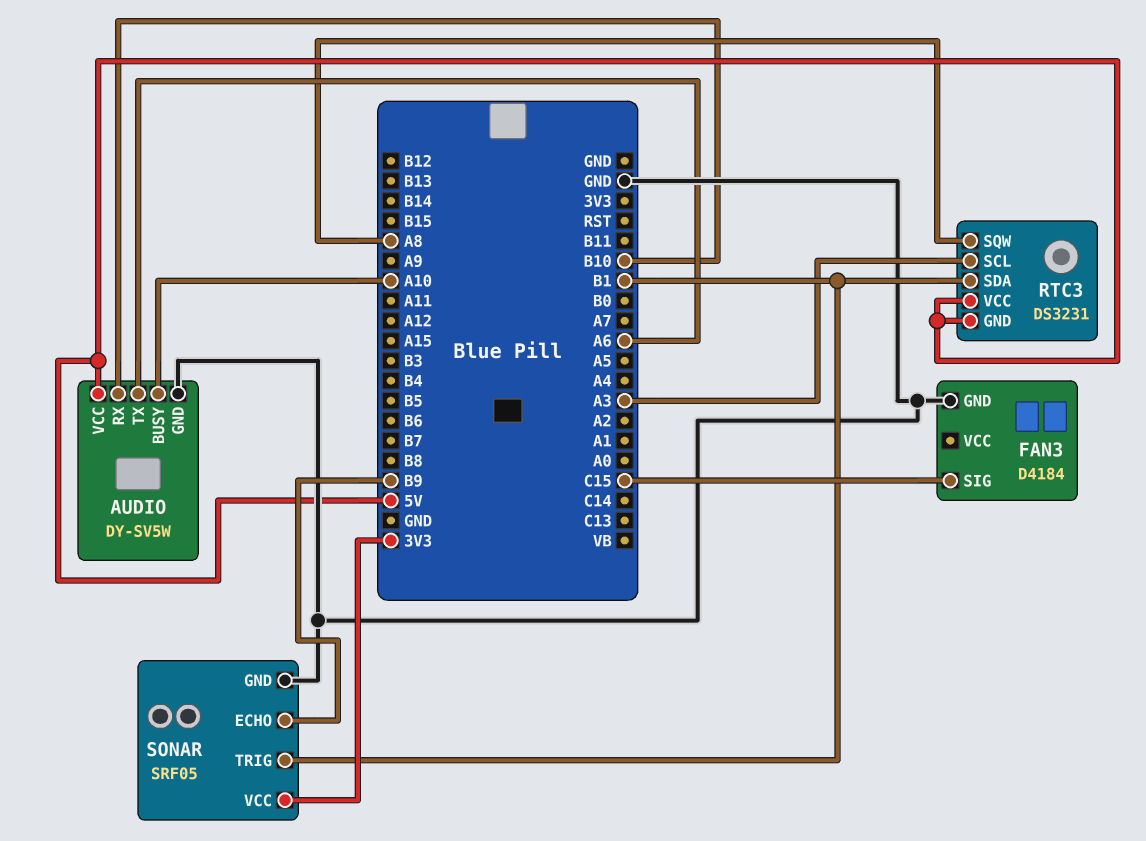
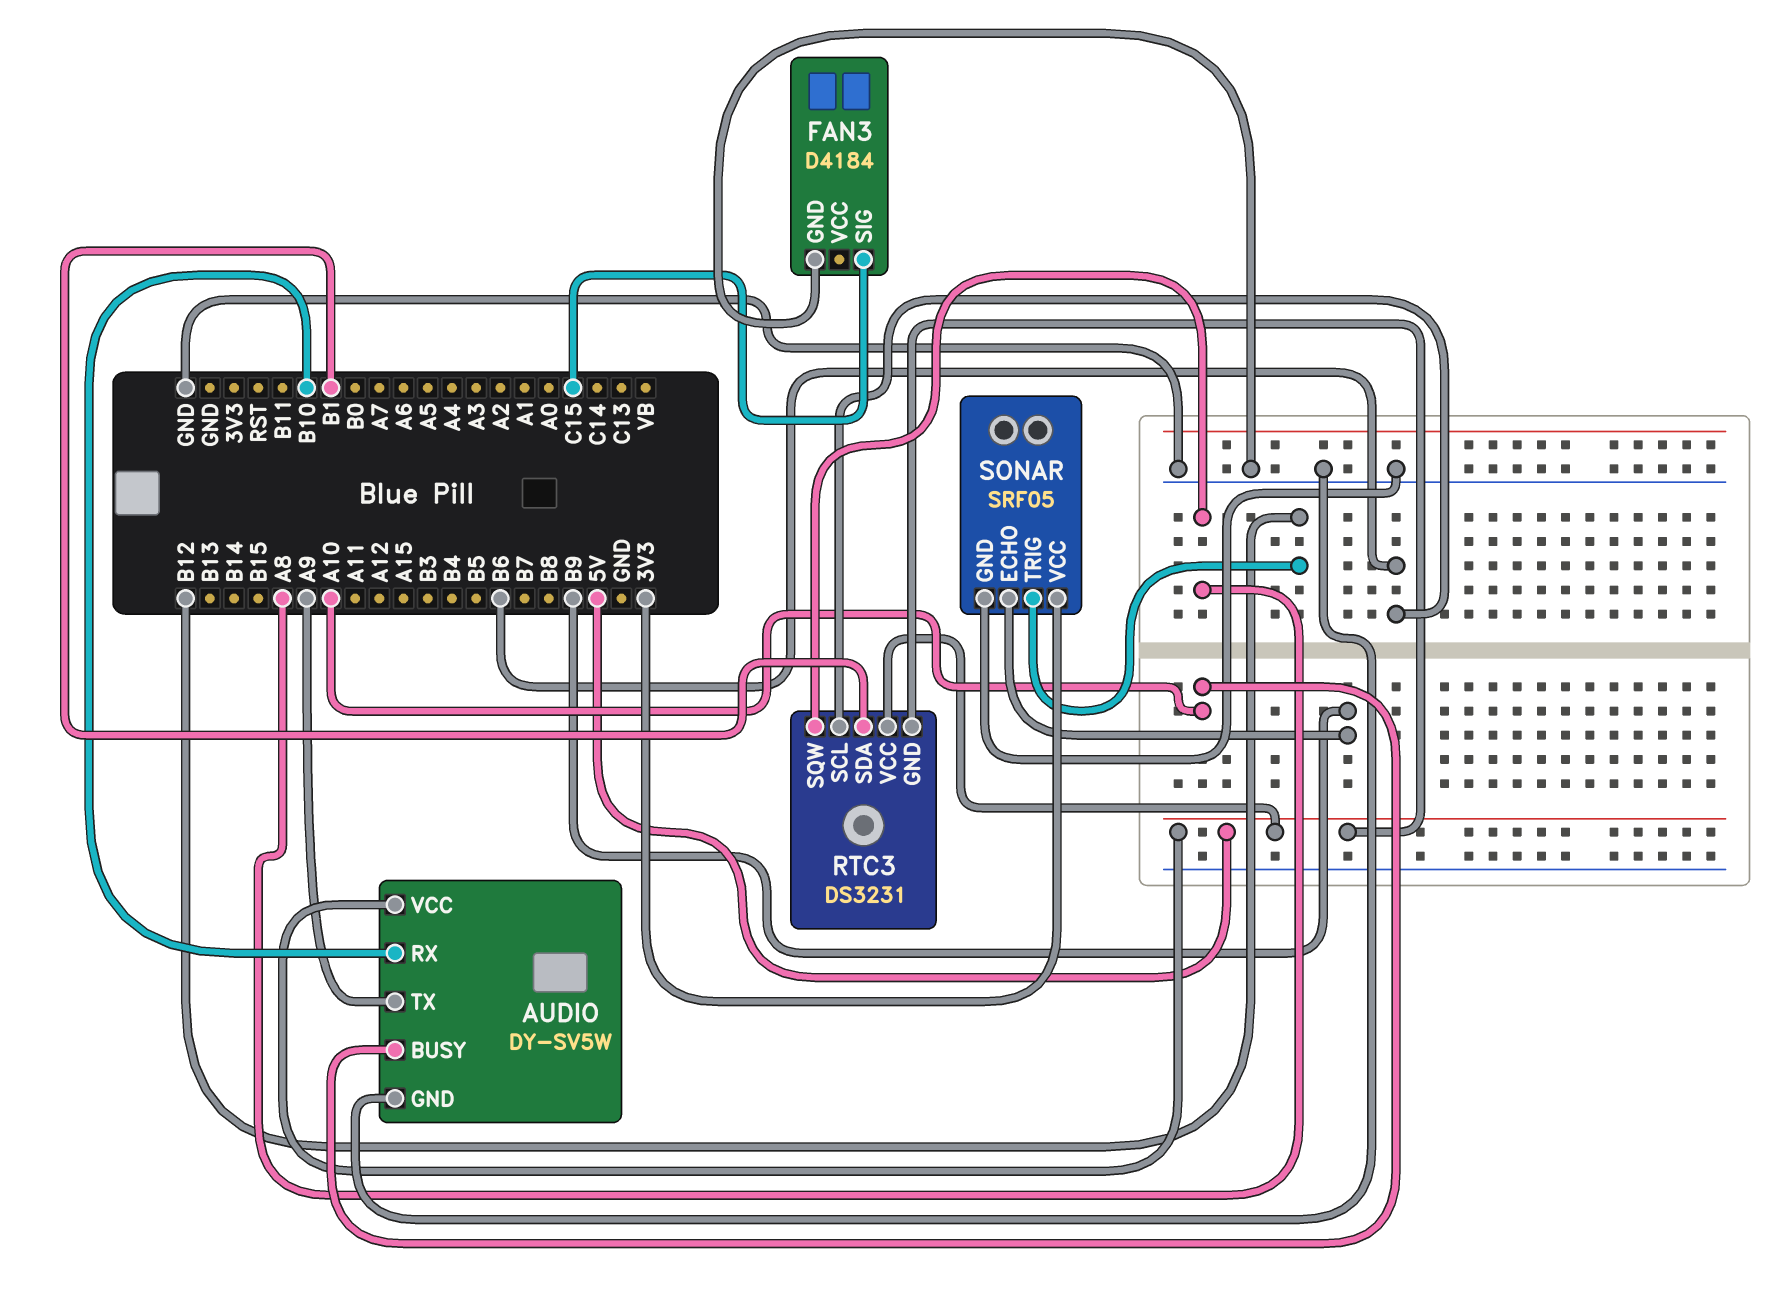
AUDIO pin TX: A6 -> A9
RTC3 pin SCL: A3 -> B6
SONAR pin TRIG: B1 -> B12

